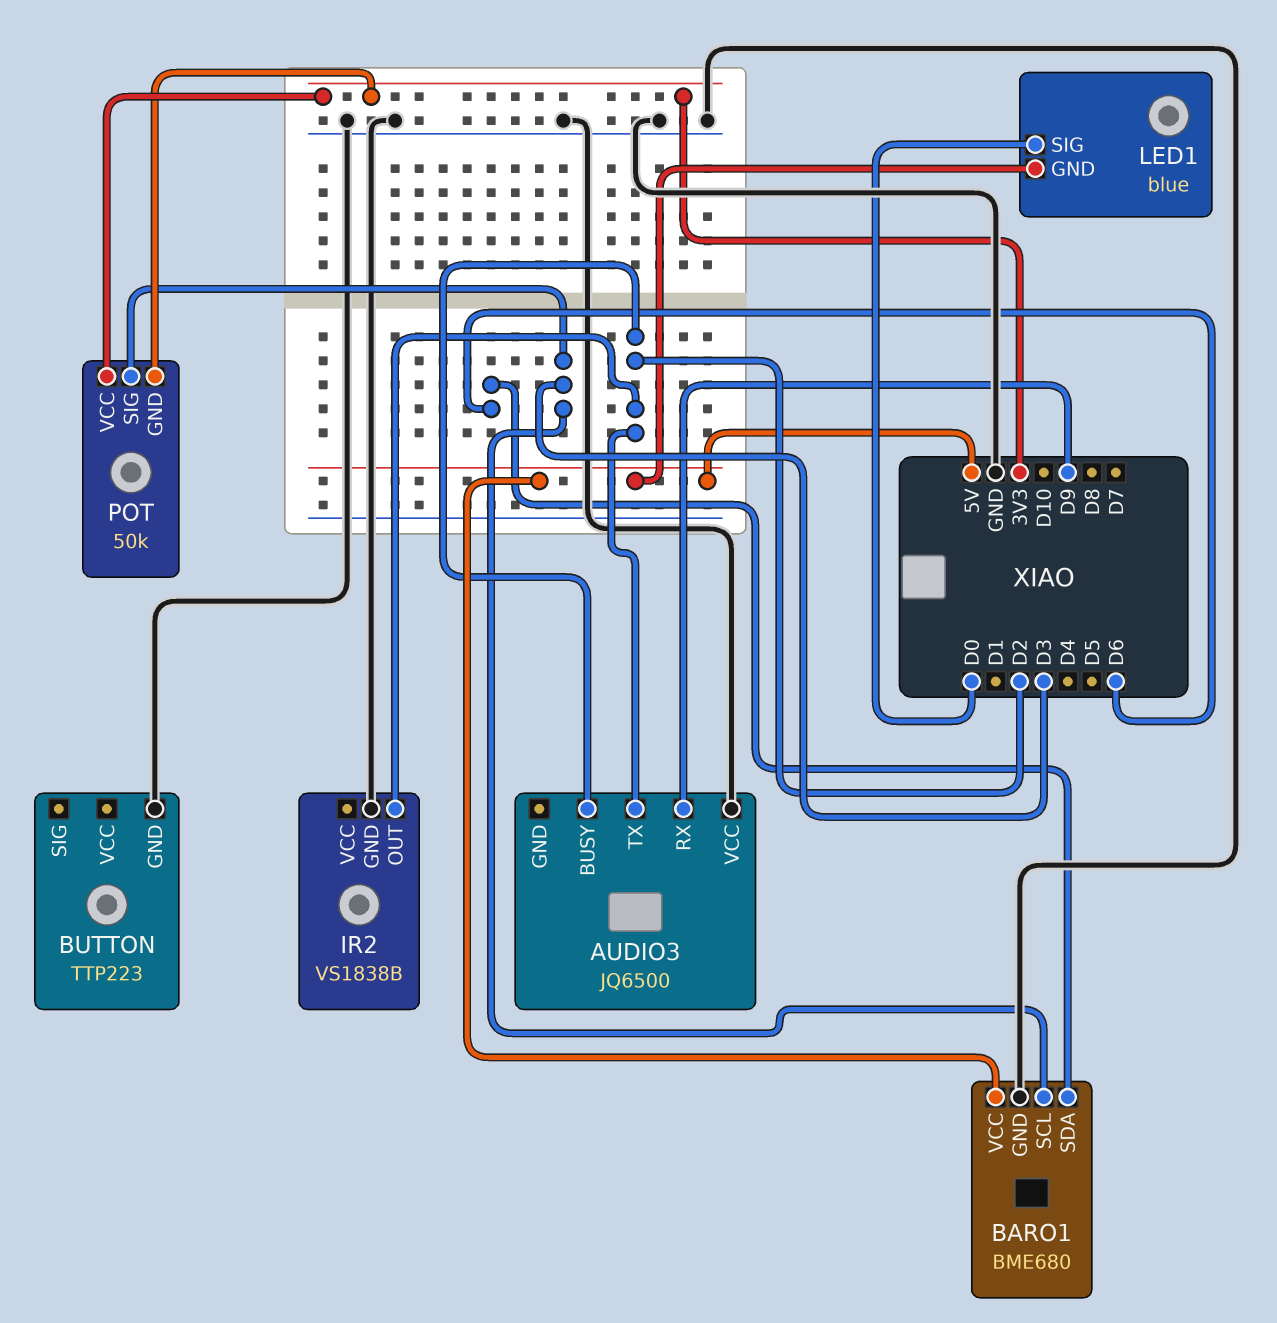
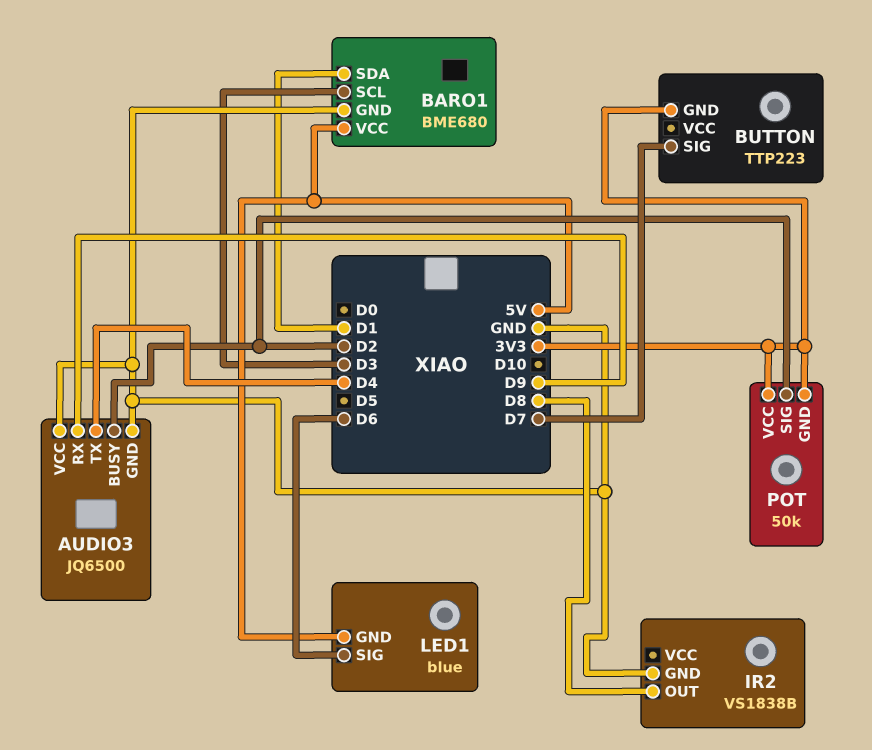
AUDIO3 pin GND: none -> GND
AUDIO3 pin TX: D2 -> D4
BARO1 pin SDA: D6 -> D1
BUTTON pin GND: GND -> 3V3
BUTTON pin SIG: none -> D7
IR2 pin OUT: D2 -> D8
LED1 pin SIG: D0 -> D6
POT pin SIG: D3 -> D2

